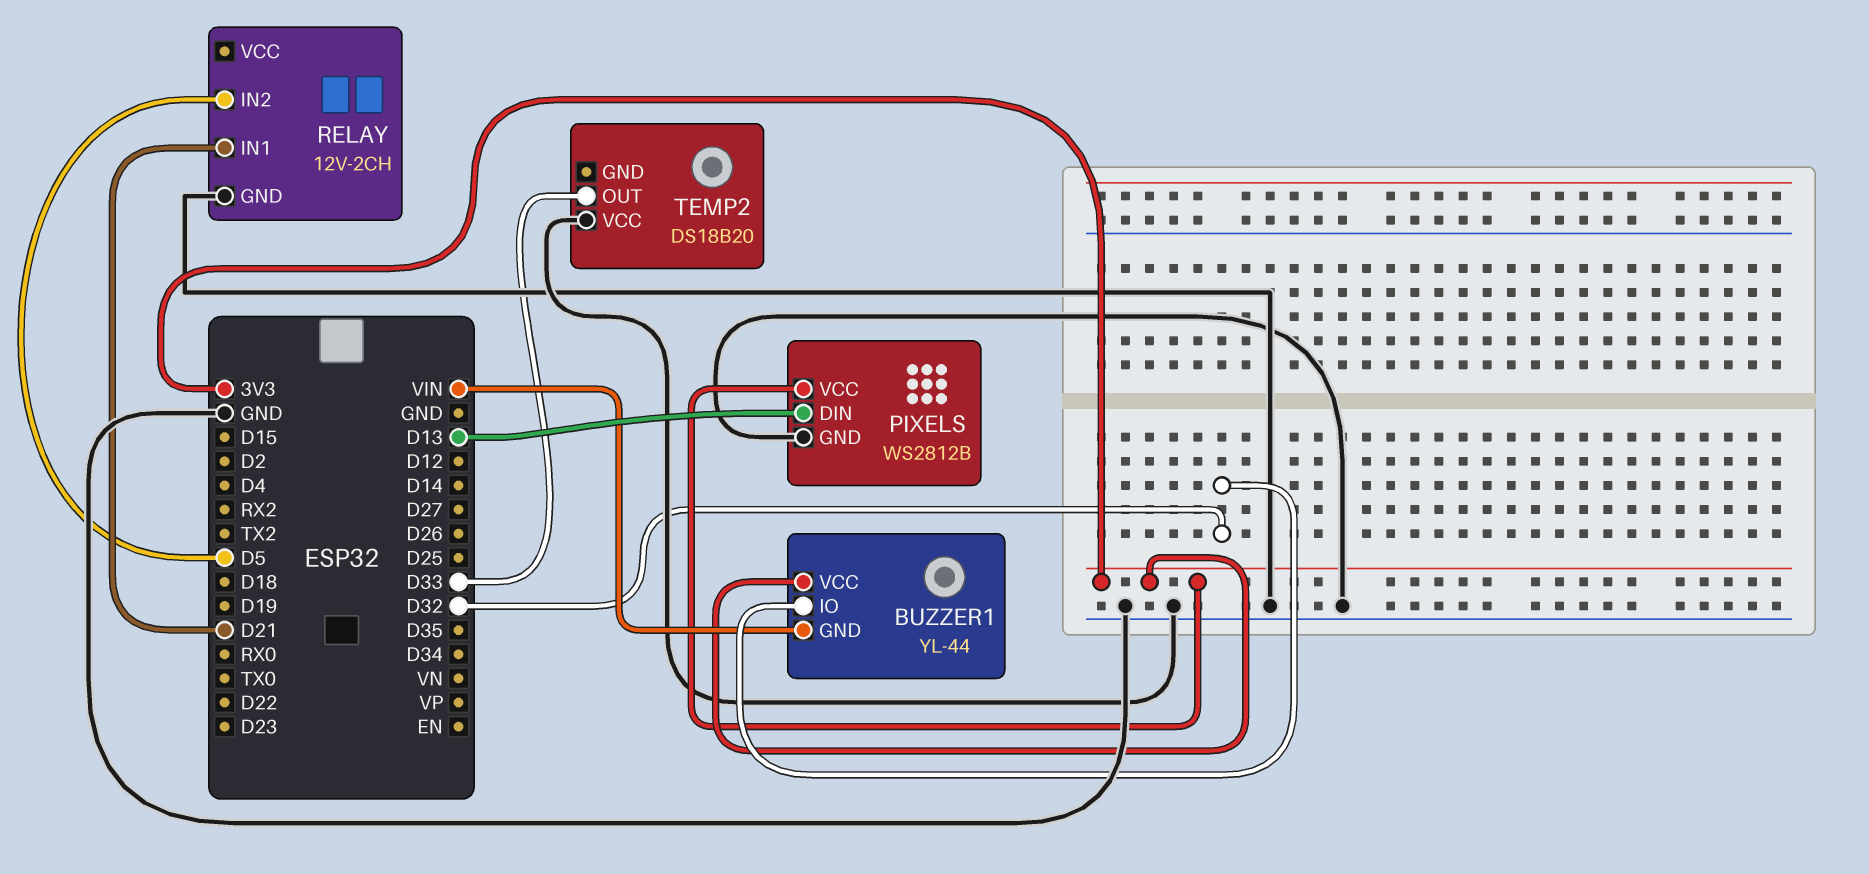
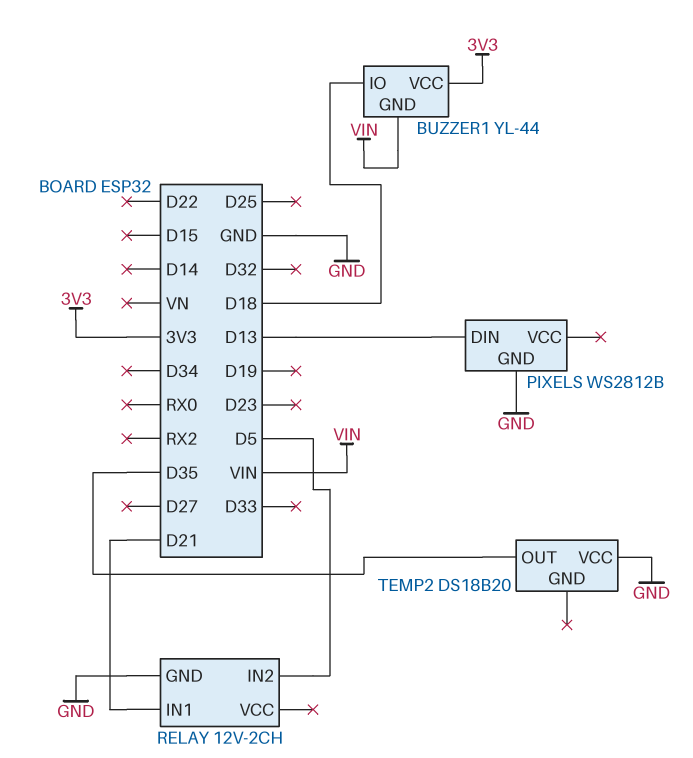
BUZZER1 pin IO: D32 -> D18
PIXELS pin VCC: 3V3 -> none
TEMP2 pin OUT: D33 -> D35

